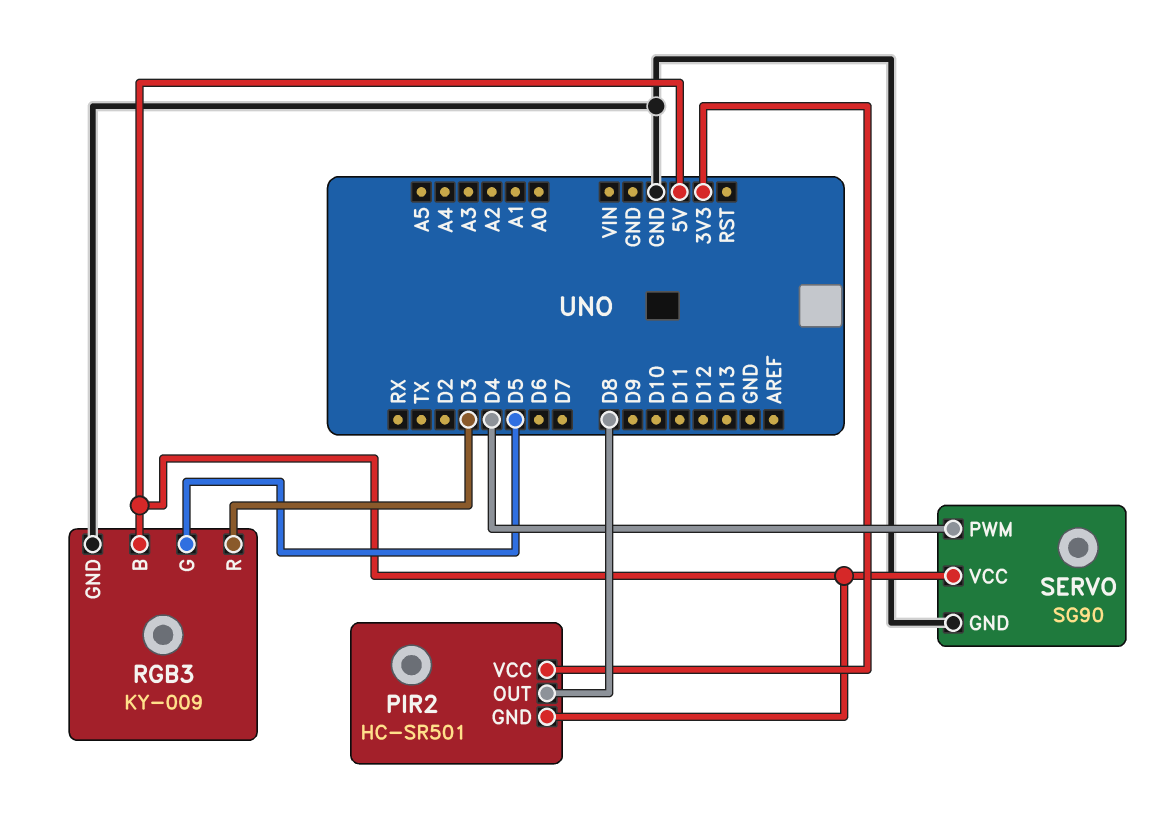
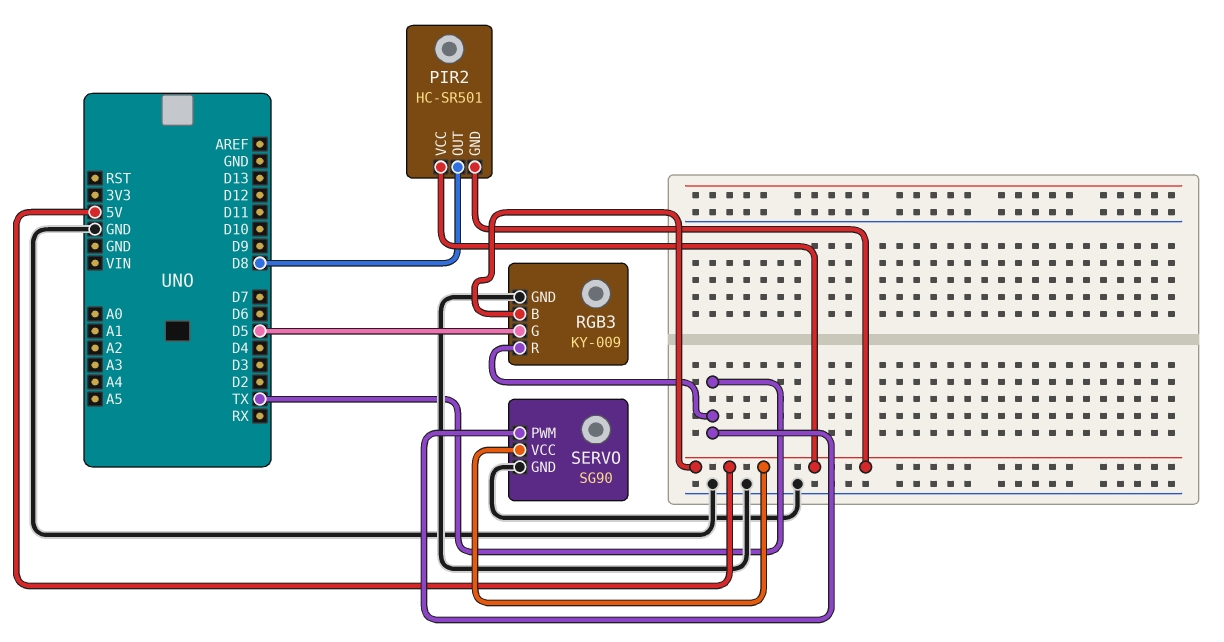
PIR2 pin VCC: 3V3 -> 5V
RGB3 pin R: D3 -> TX
SERVO pin PWM: D4 -> TX

